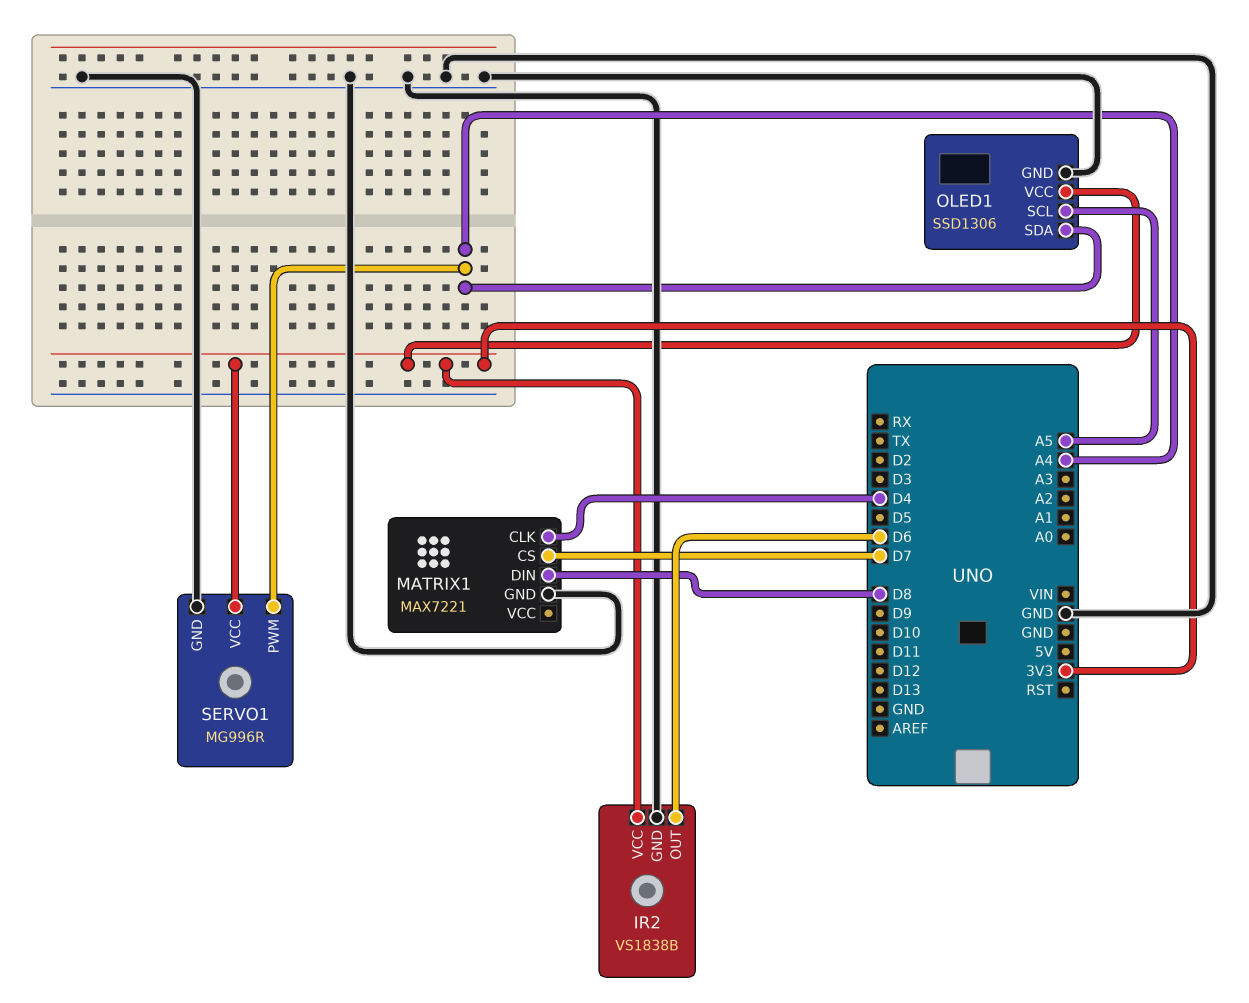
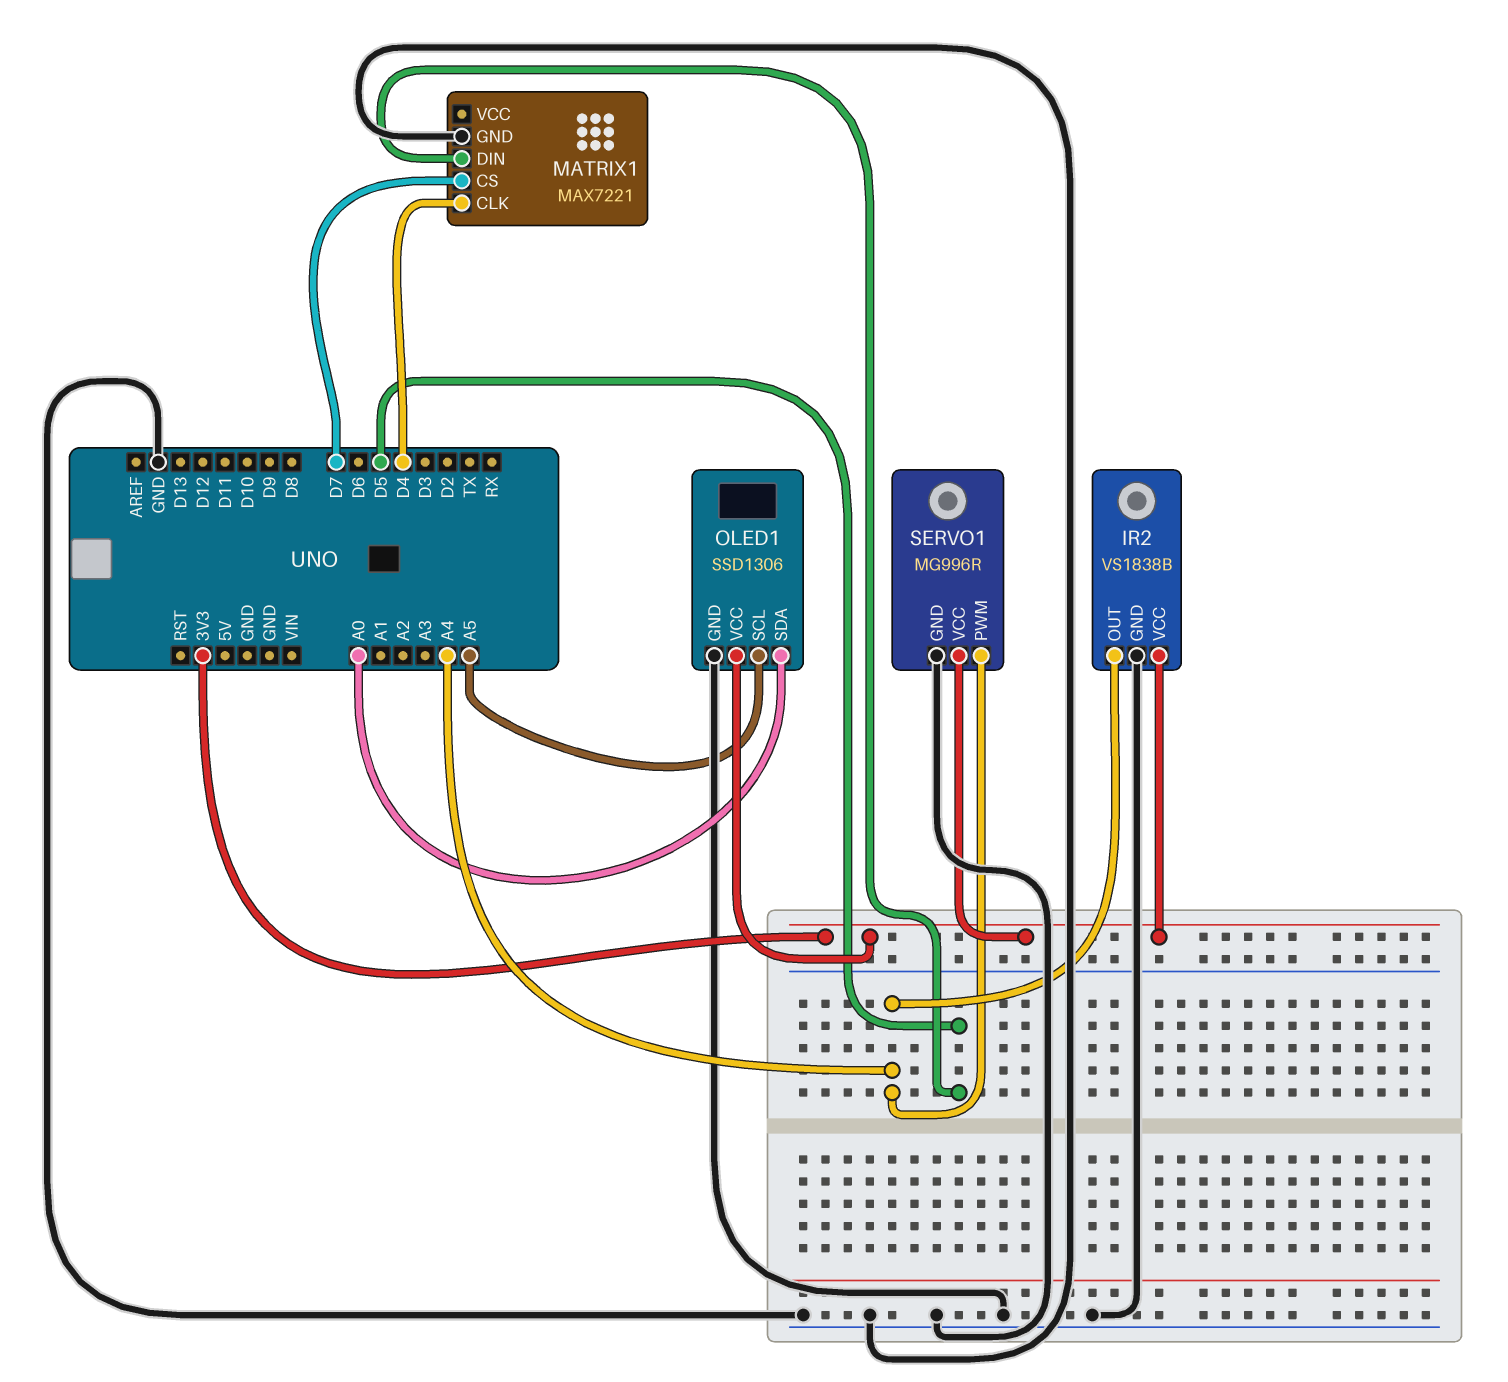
IR2 pin OUT: D6 -> A4
MATRIX1 pin DIN: D8 -> D5
OLED1 pin SDA: A4 -> A0

